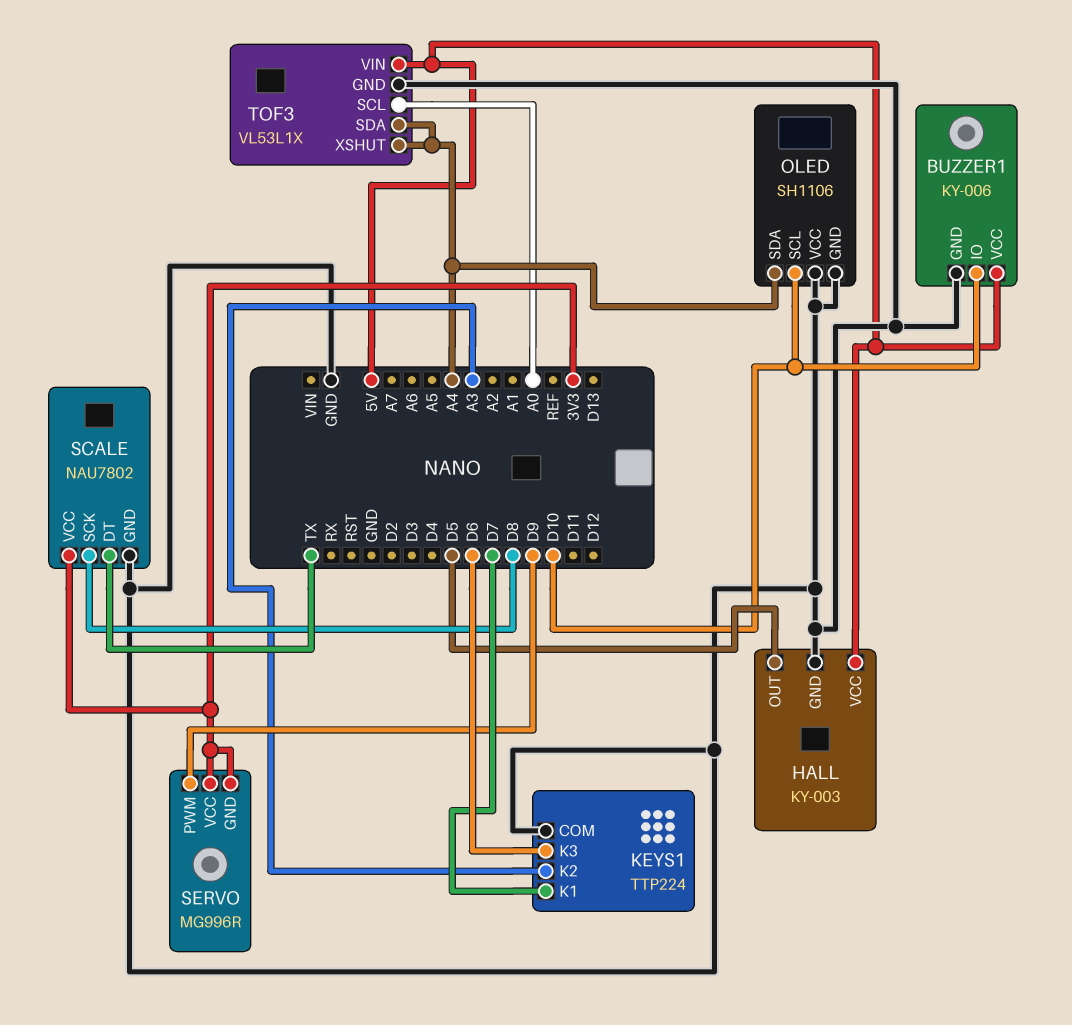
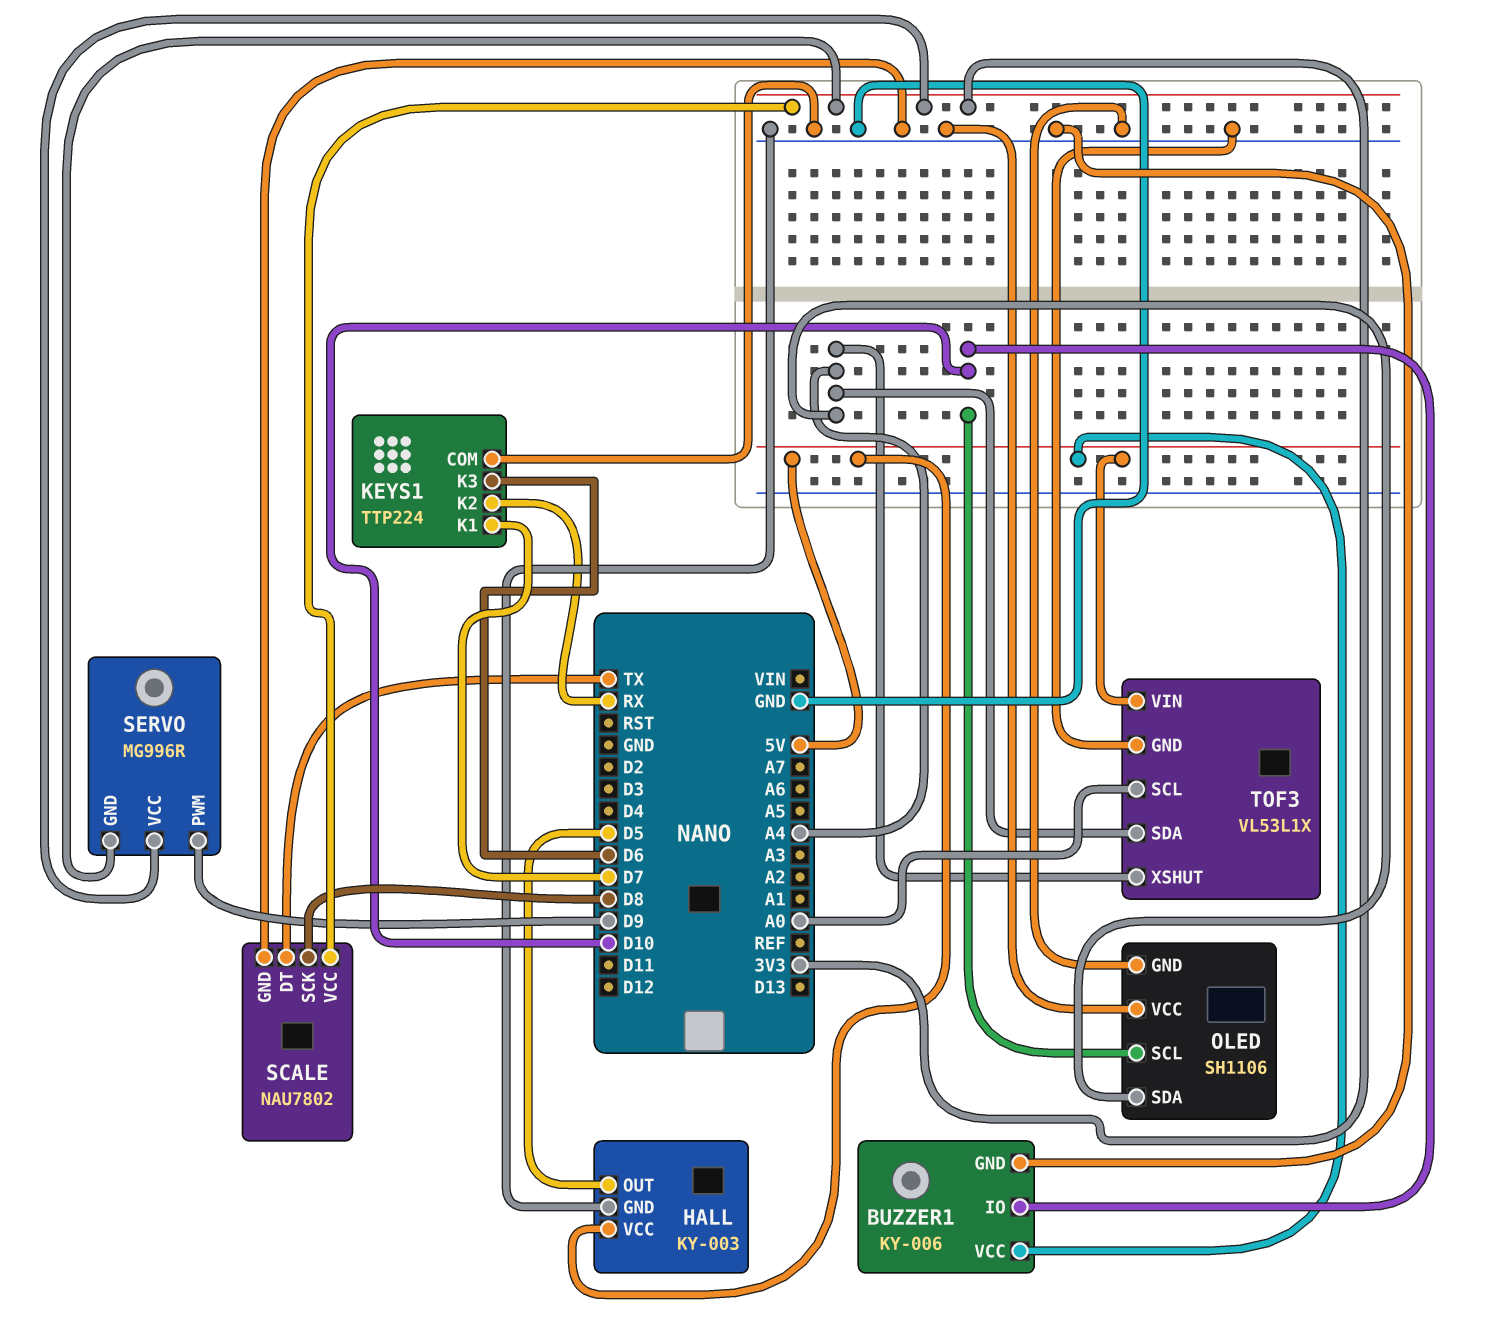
KEYS1 pin K2: A3 -> RX

